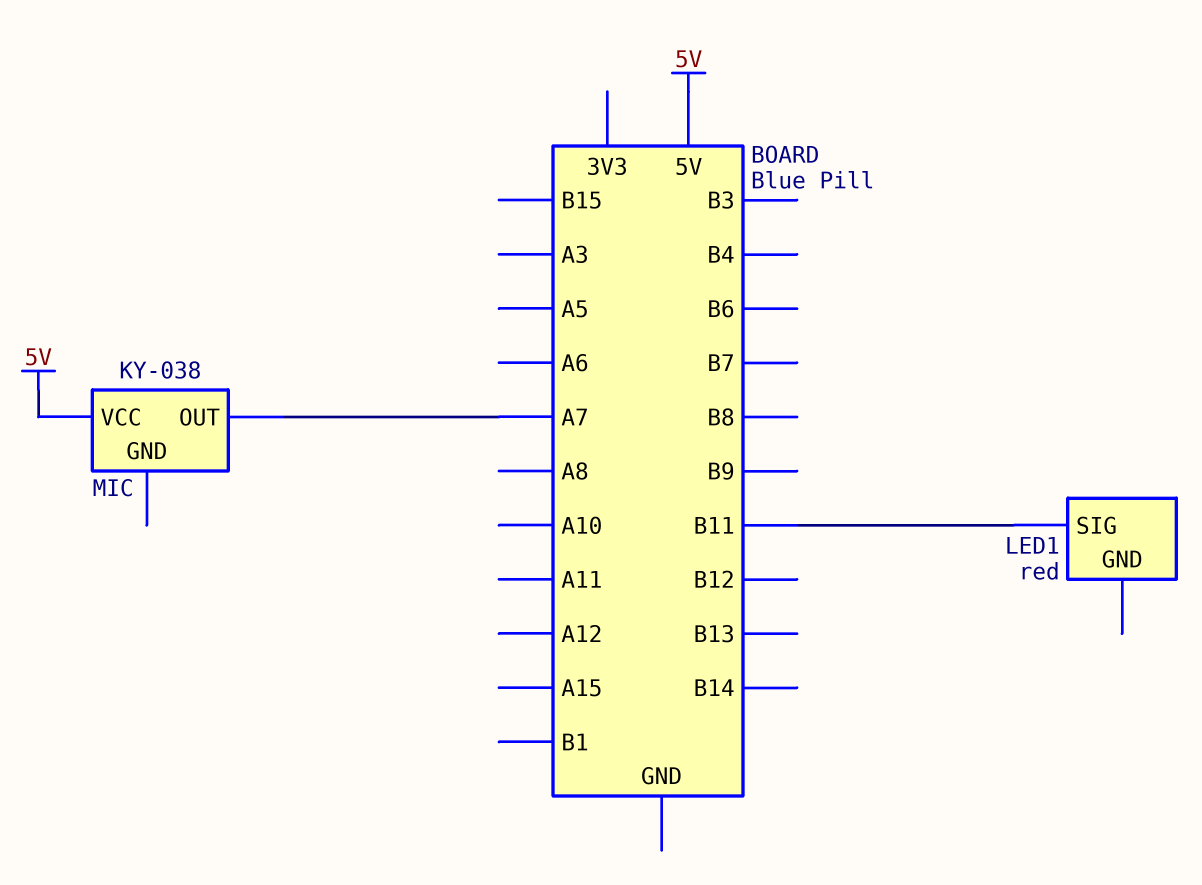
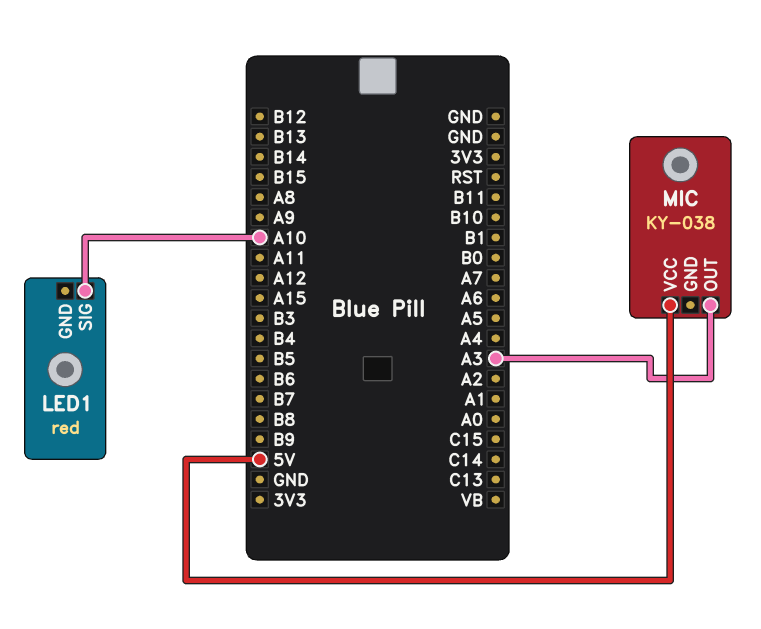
LED1 pin SIG: B11 -> A10
MIC pin OUT: A7 -> A3

